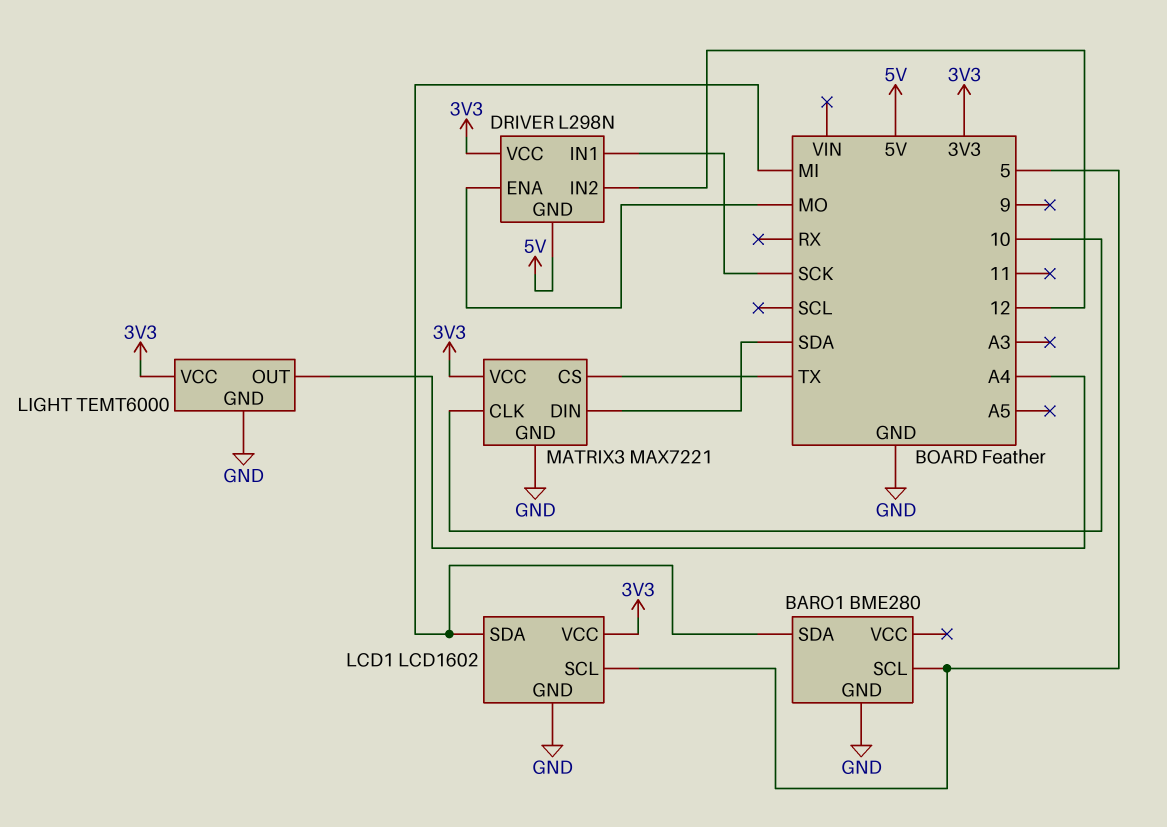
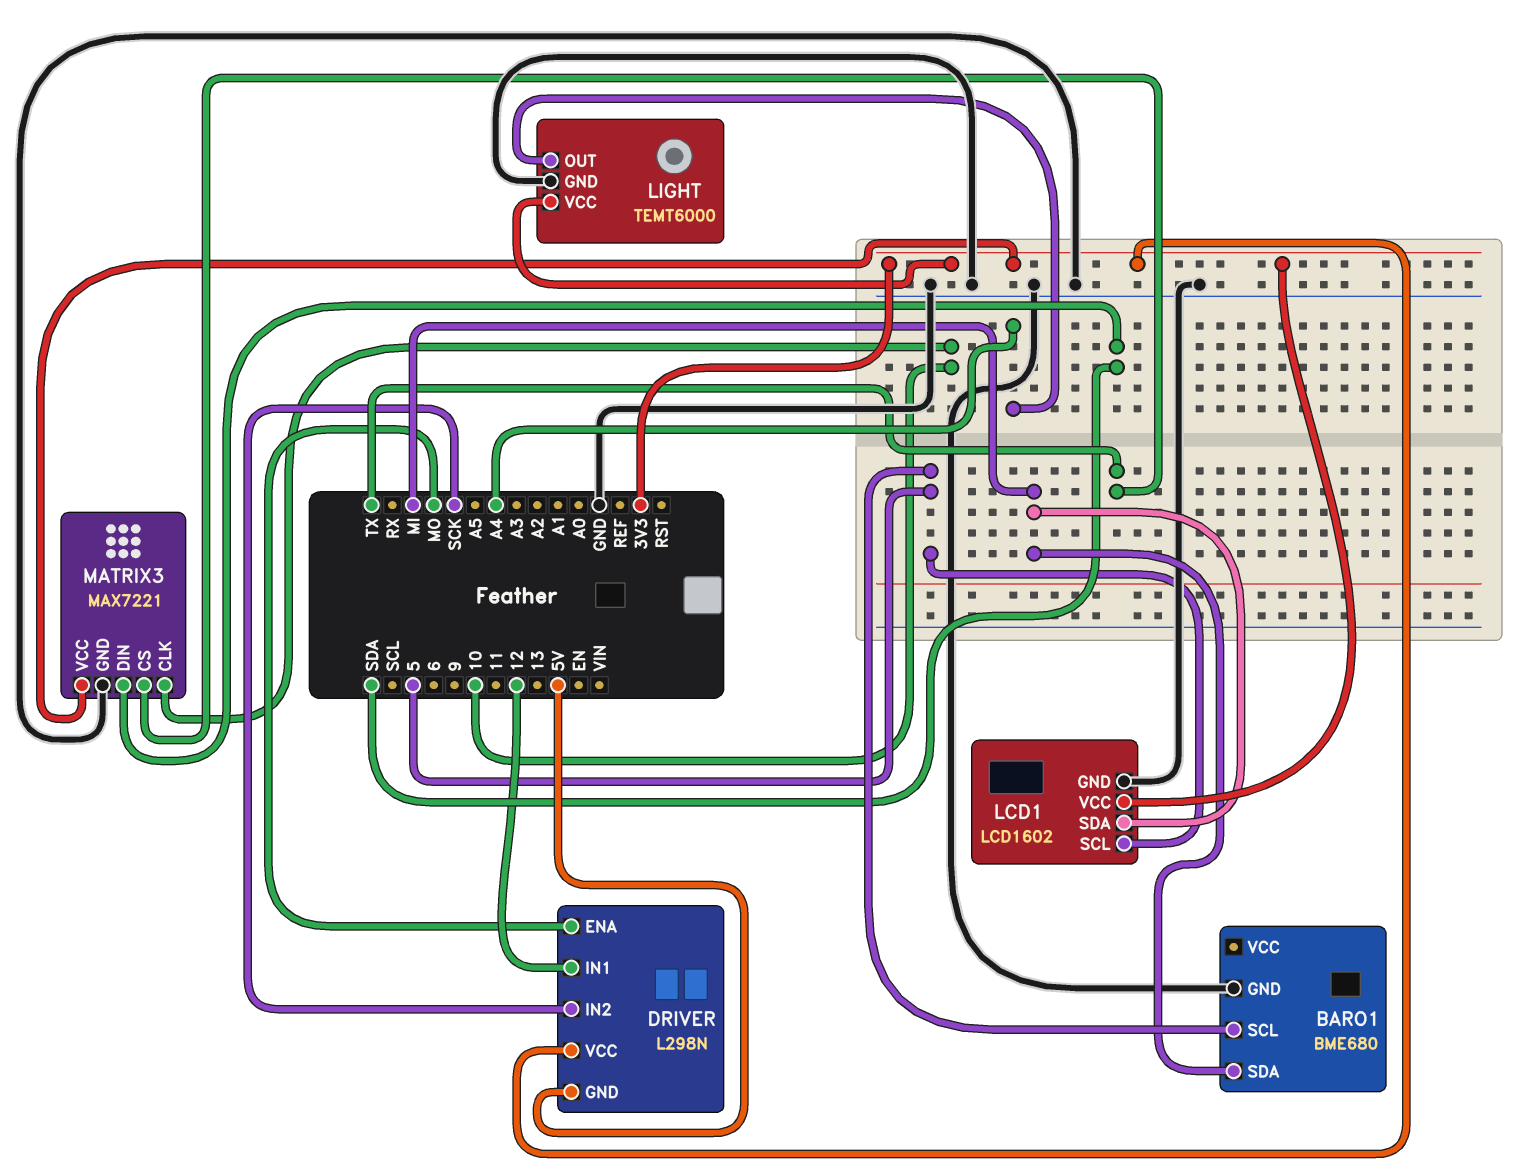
BARO1: BME280 -> BME680
DRIVER pin IN1: SCK -> 12
DRIVER pin IN2: 12 -> SCK

